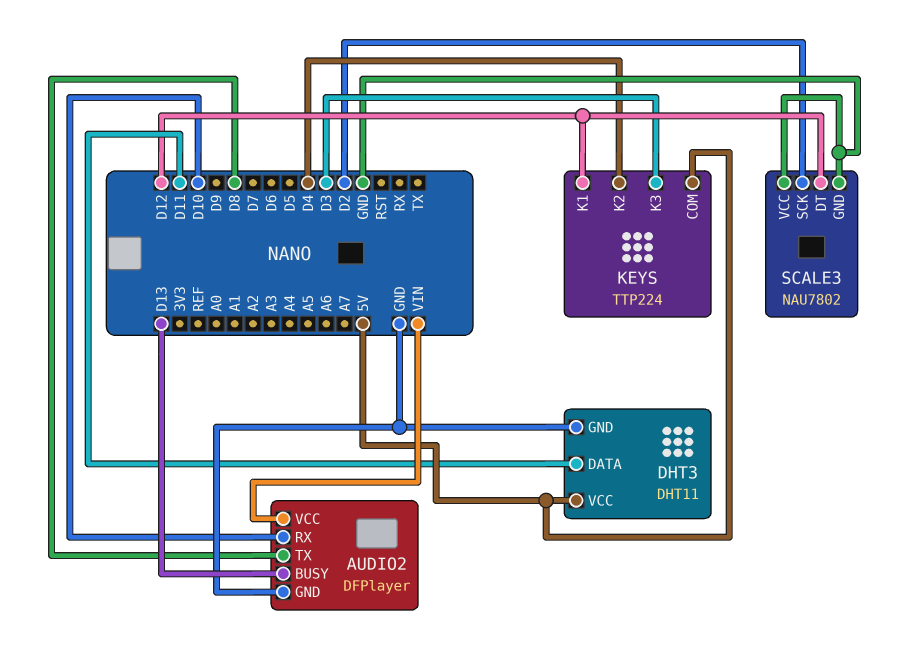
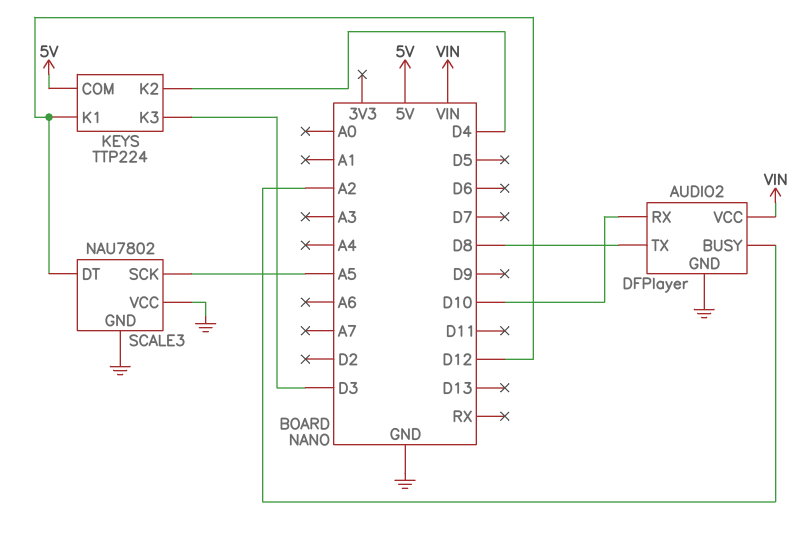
AUDIO2 pin BUSY: D13 -> A2
DHT3: DHT11 -> none
DHT3 pin DATA: D11 -> none
DHT3 pin GND: GND -> none
DHT3 pin VCC: 5V -> none
SCALE3 pin SCK: D2 -> A5

